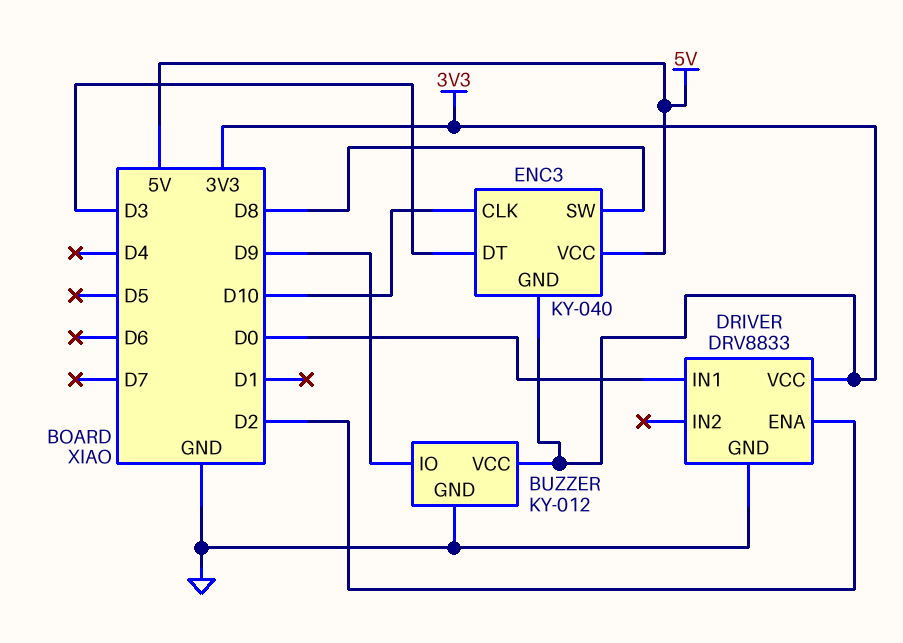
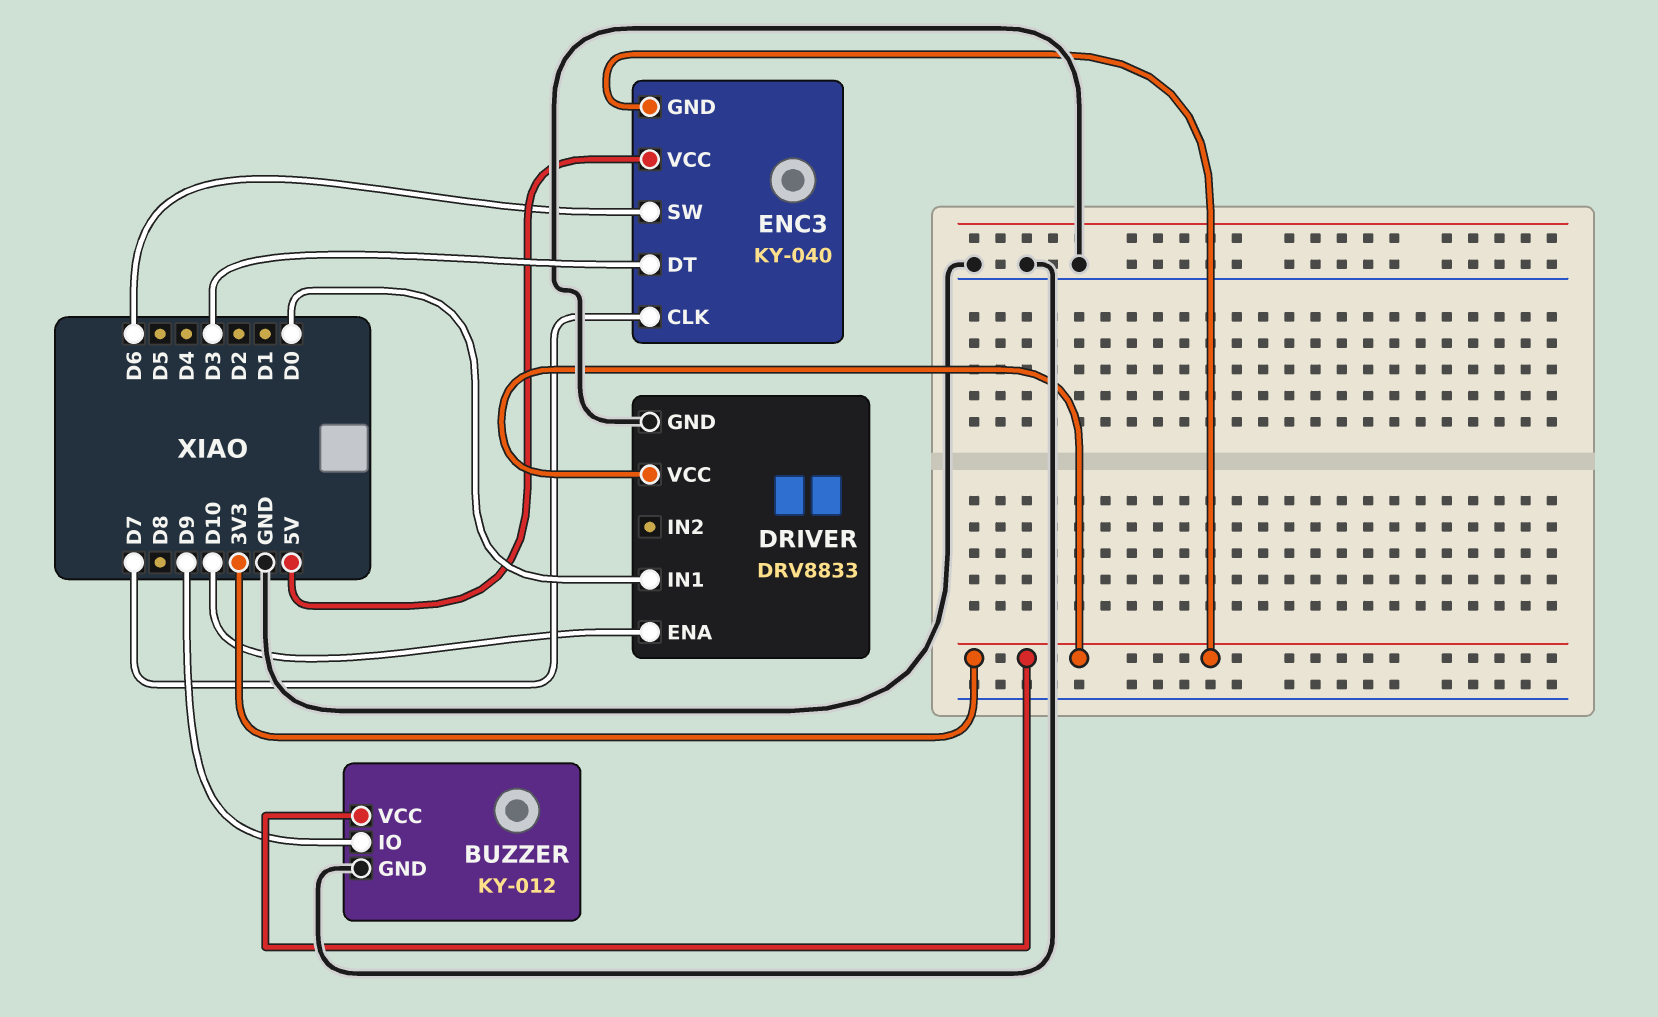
DRIVER pin ENA: D2 -> D10
ENC3 pin CLK: D10 -> D7
ENC3 pin SW: D8 -> D6

